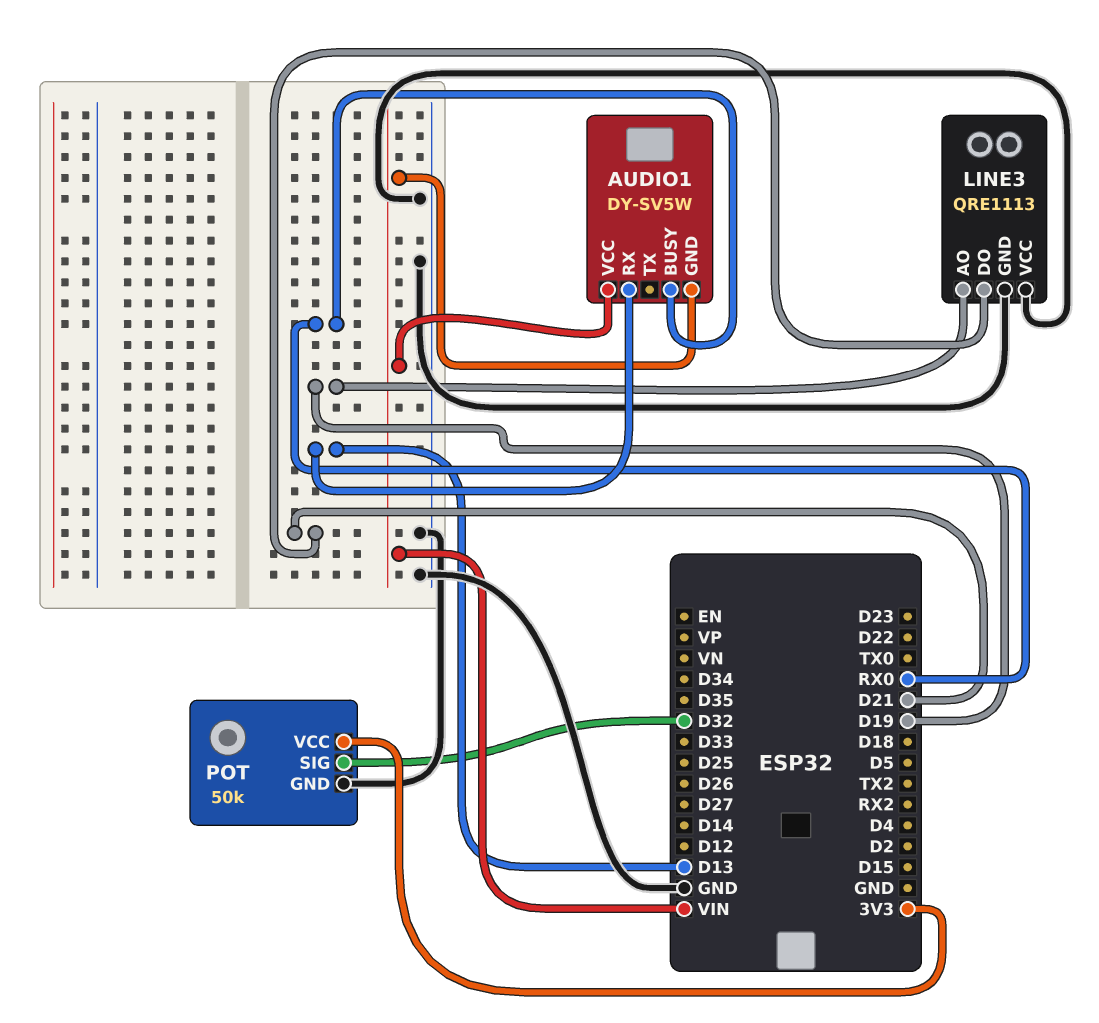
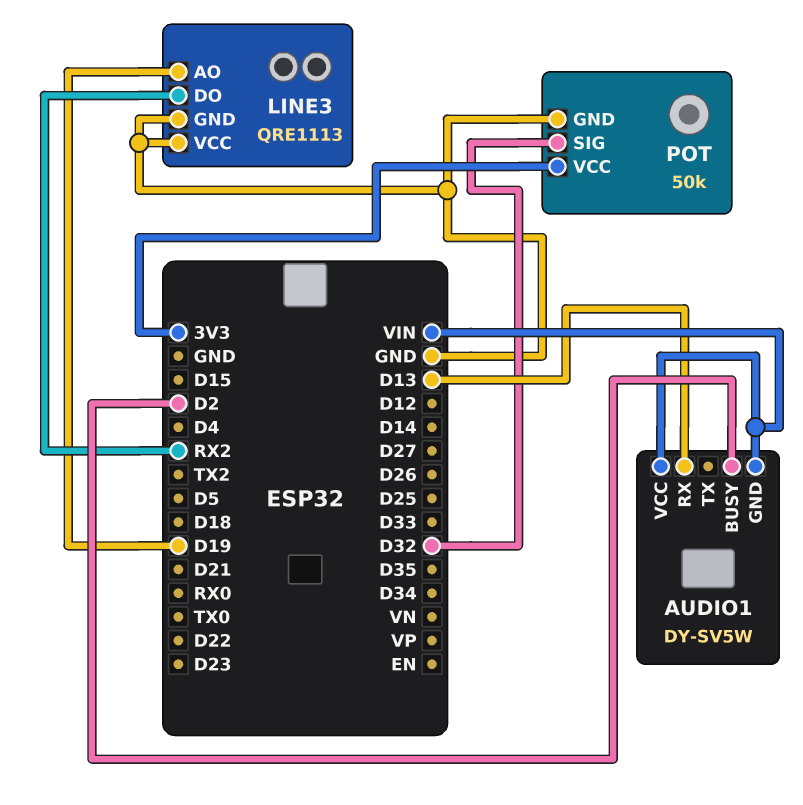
AUDIO1 pin BUSY: RX0 -> D2
LINE3 pin DO: D21 -> RX2

